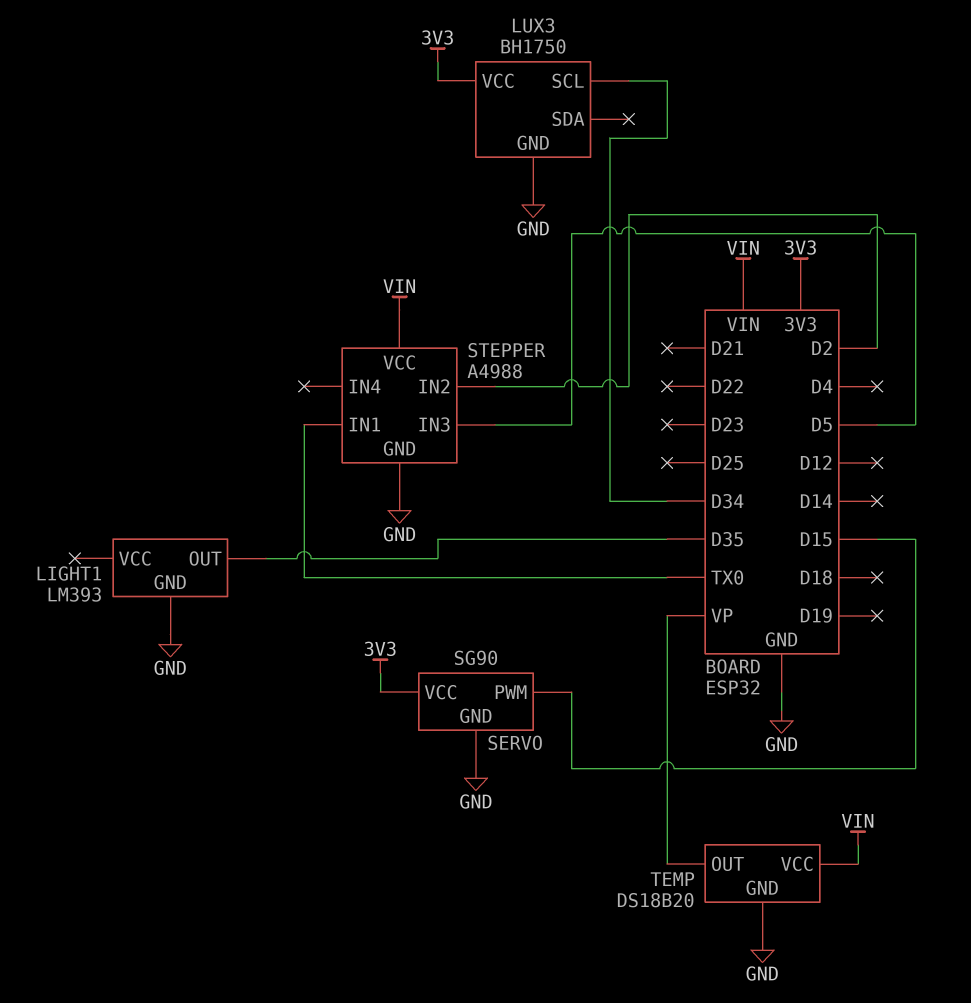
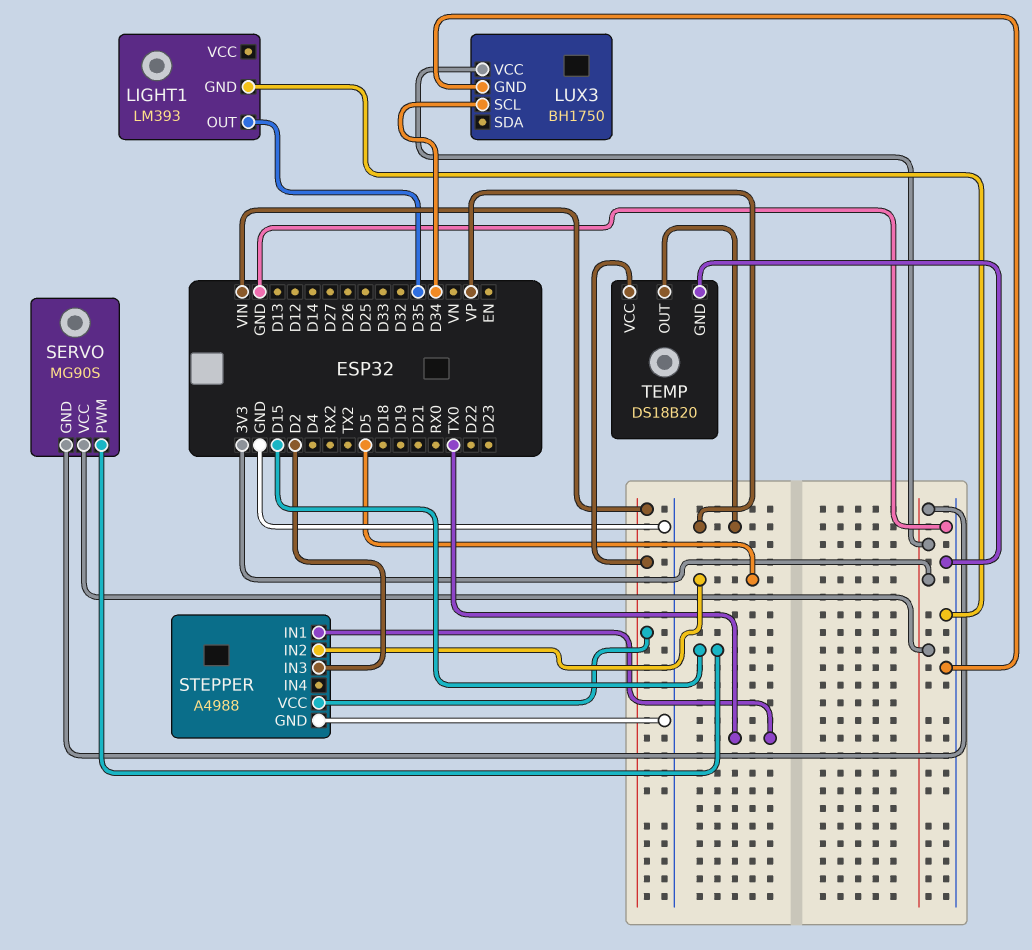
SERVO: SG90 -> MG90S
SERVO pin GND: GND -> 3V3
STEPPER pin IN2: D2 -> D5
STEPPER pin IN3: D5 -> D2

